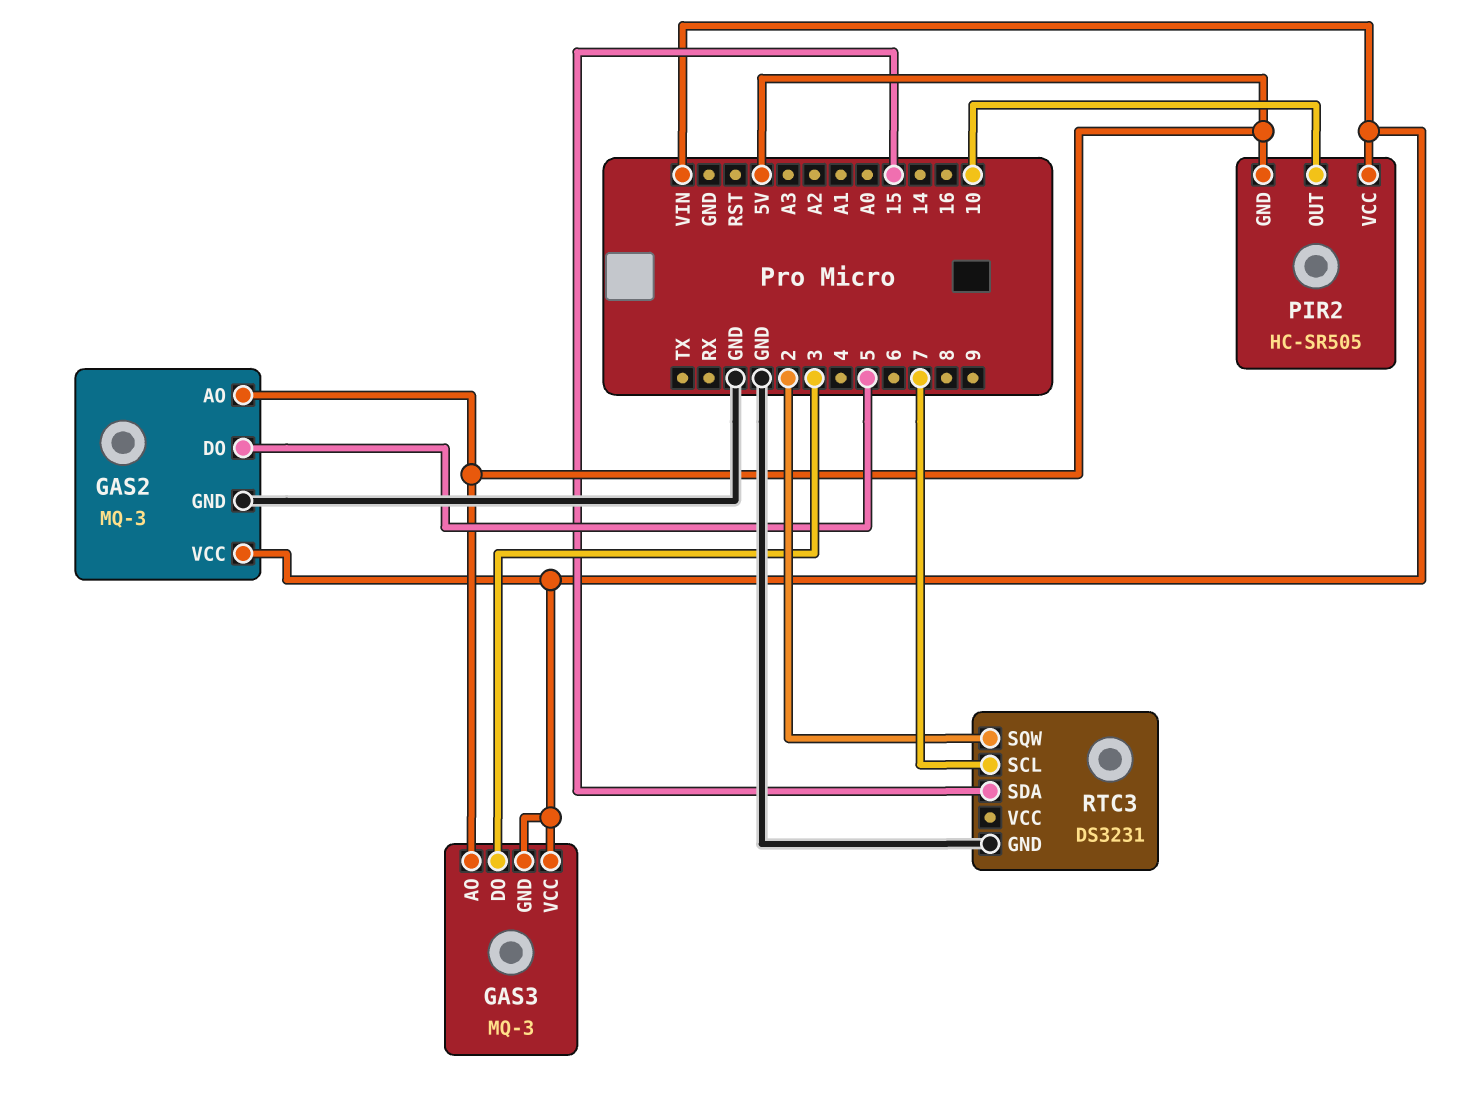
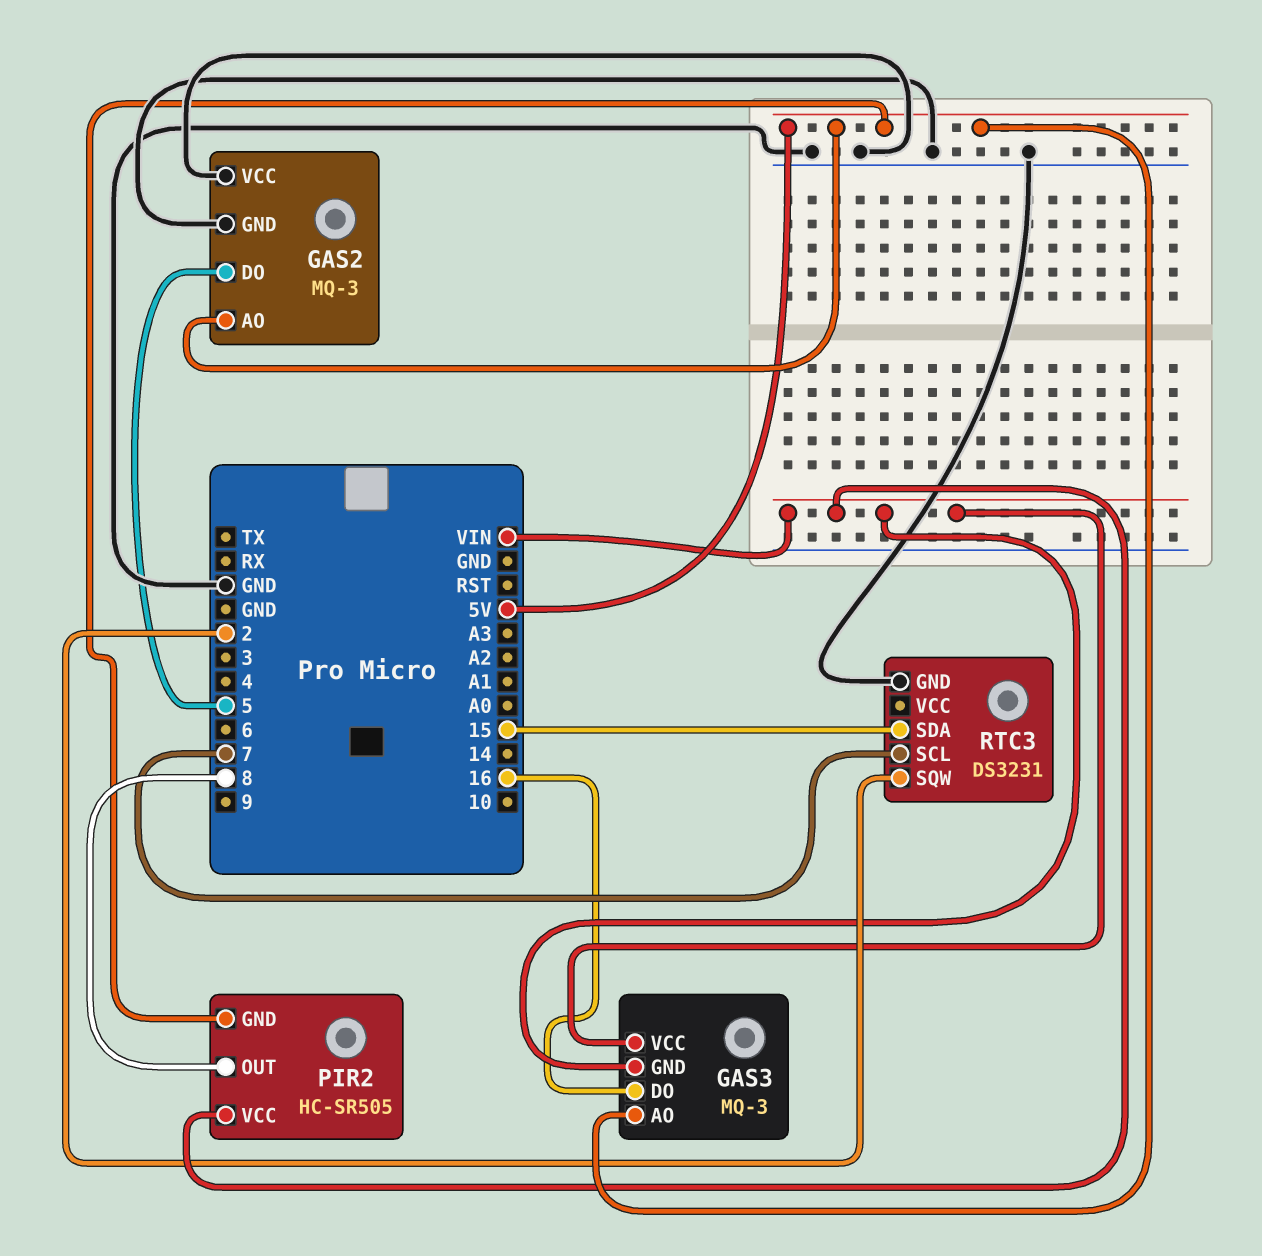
GAS2 pin VCC: VIN -> GND
GAS3 pin DO: 3 -> 16
PIR2 pin OUT: 10 -> 8

